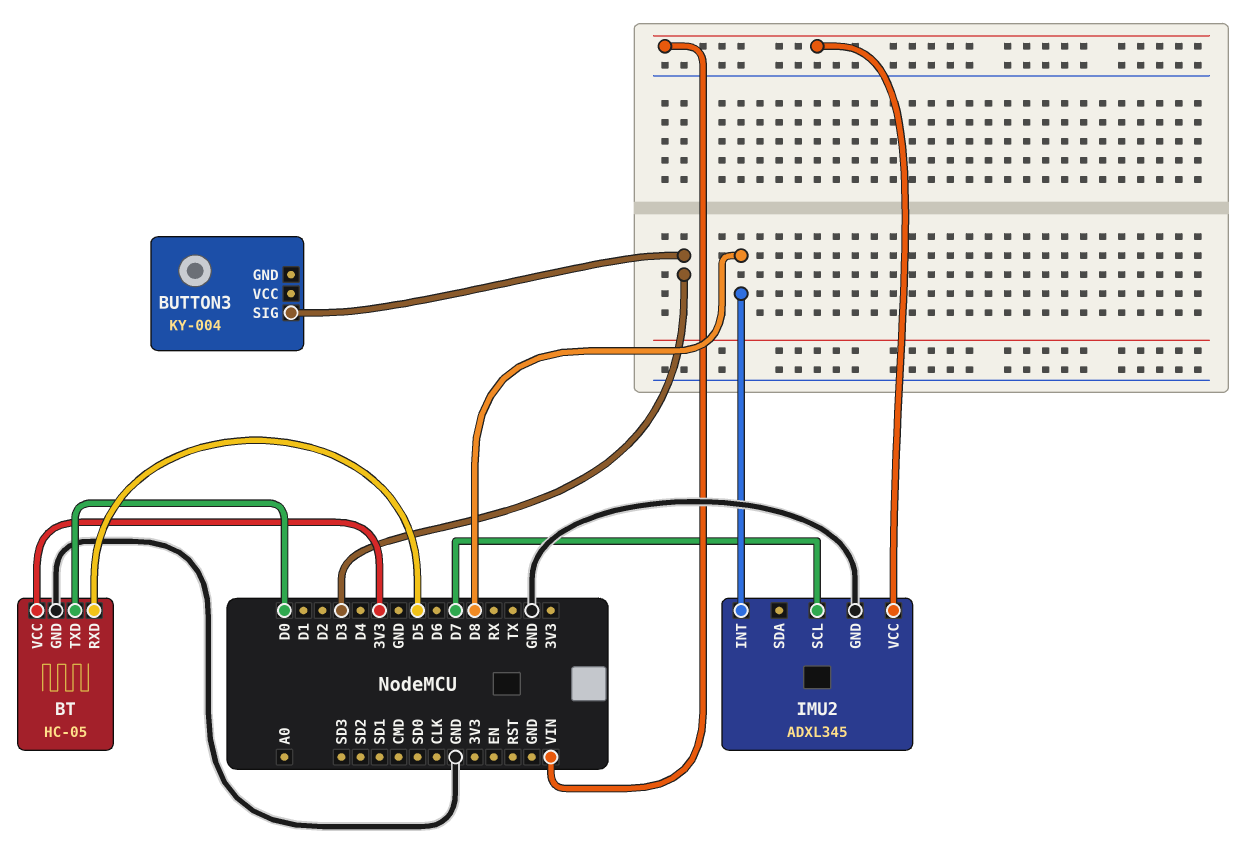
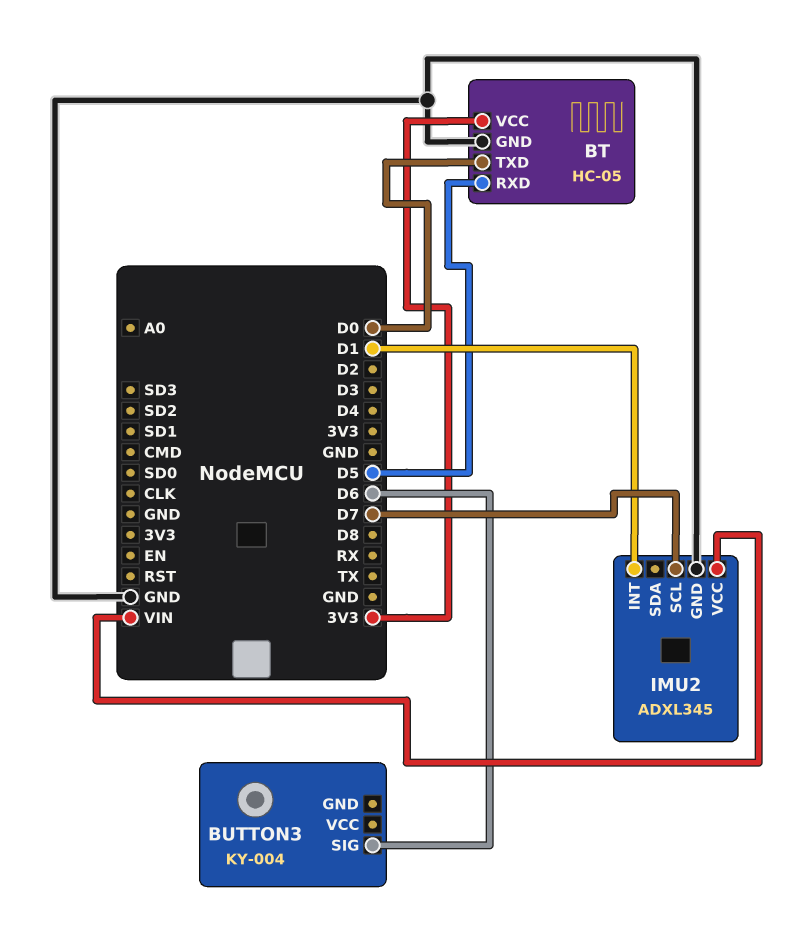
BUTTON3 pin SIG: D3 -> D6
IMU2 pin INT: D8 -> D1

